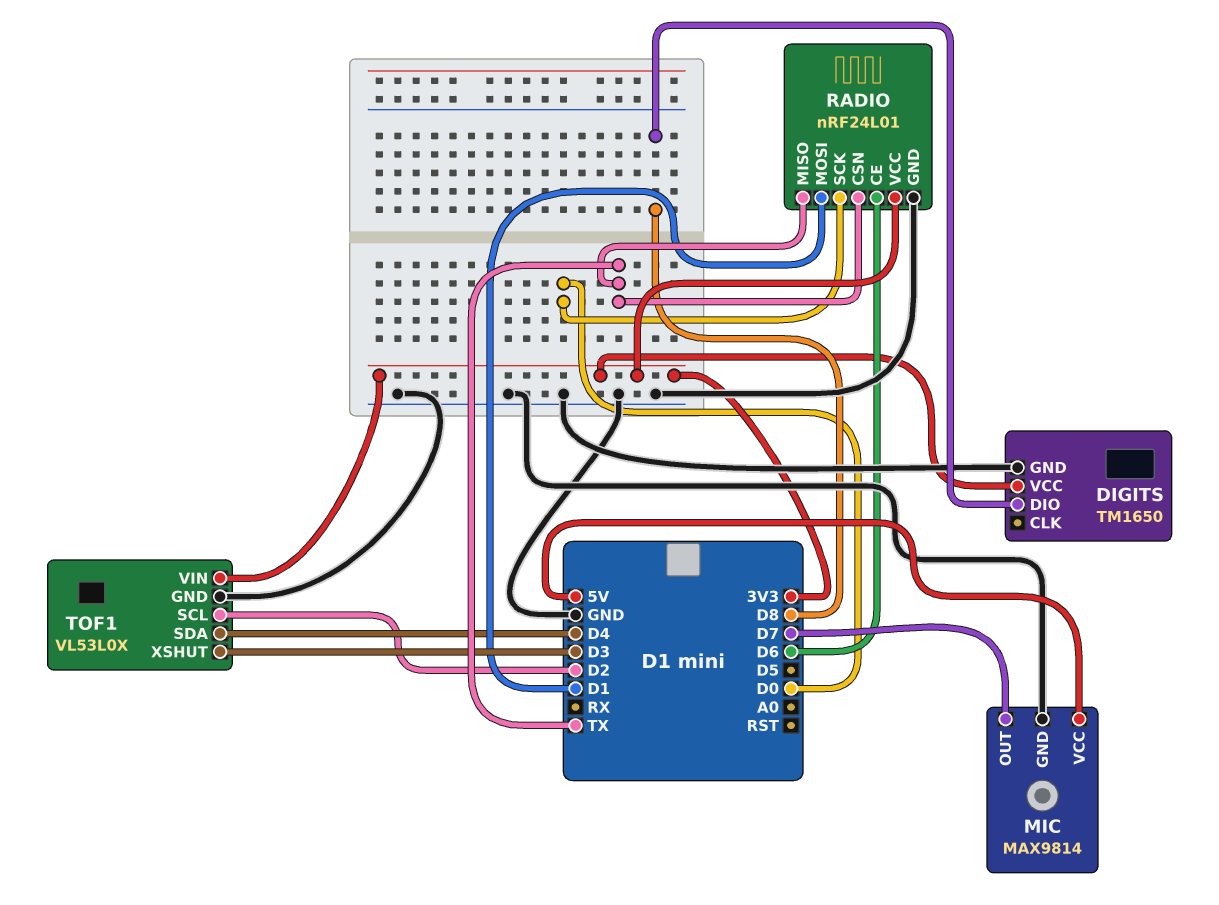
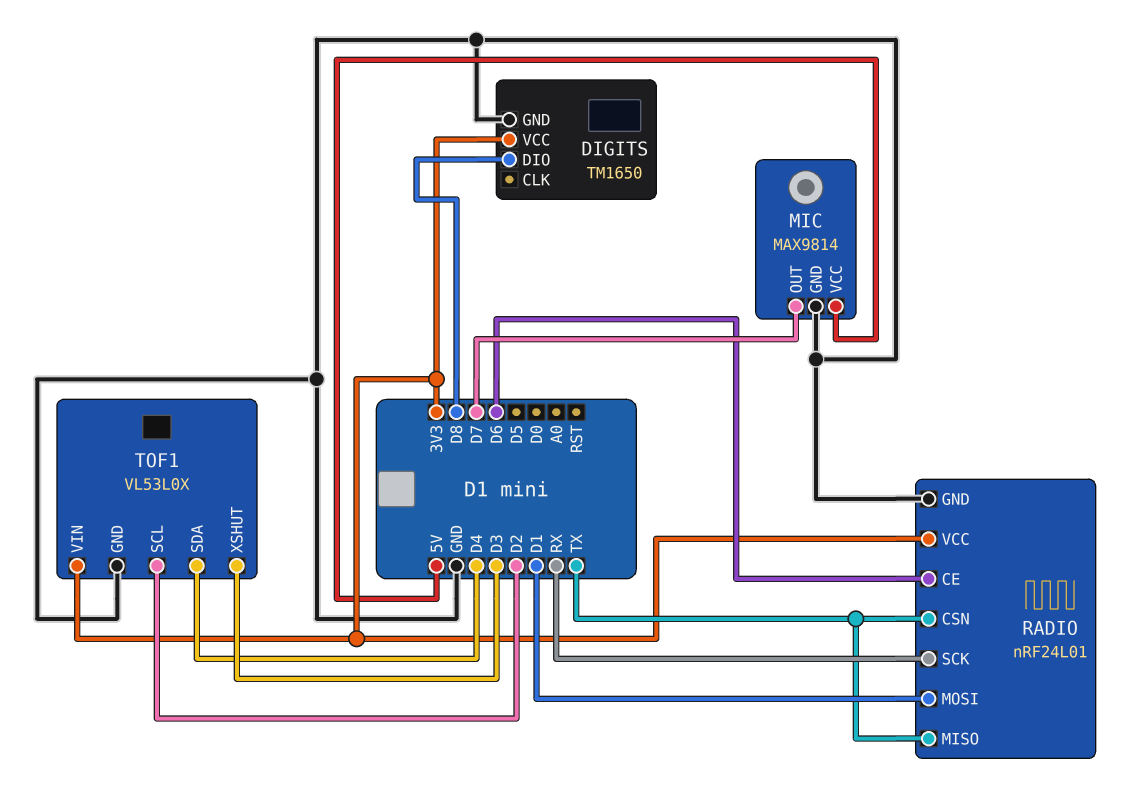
RADIO pin SCK: D0 -> RX

